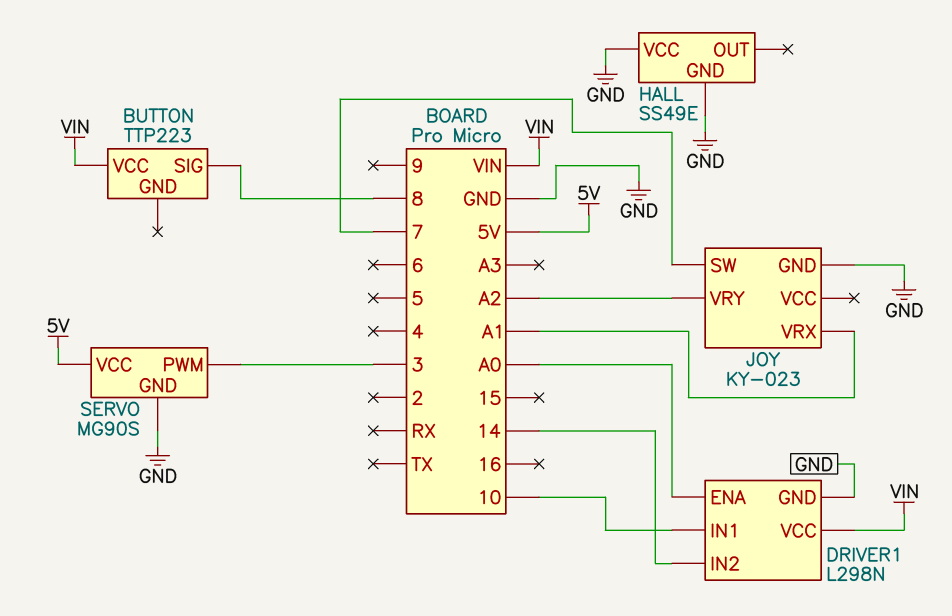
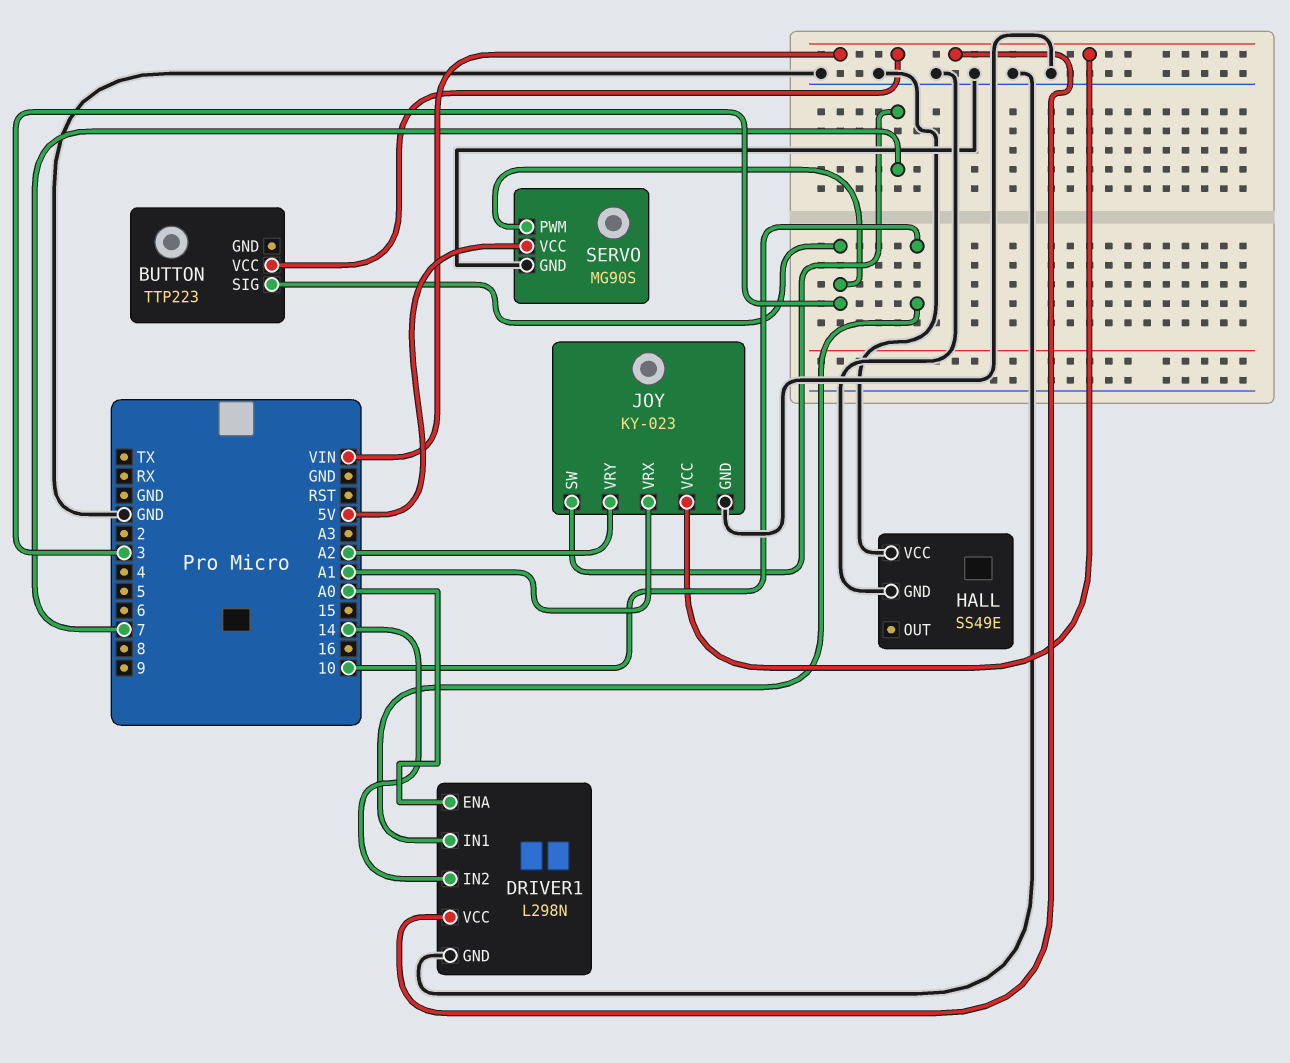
BUTTON pin SIG: 8 -> 3
JOY pin VCC: none -> VIN

